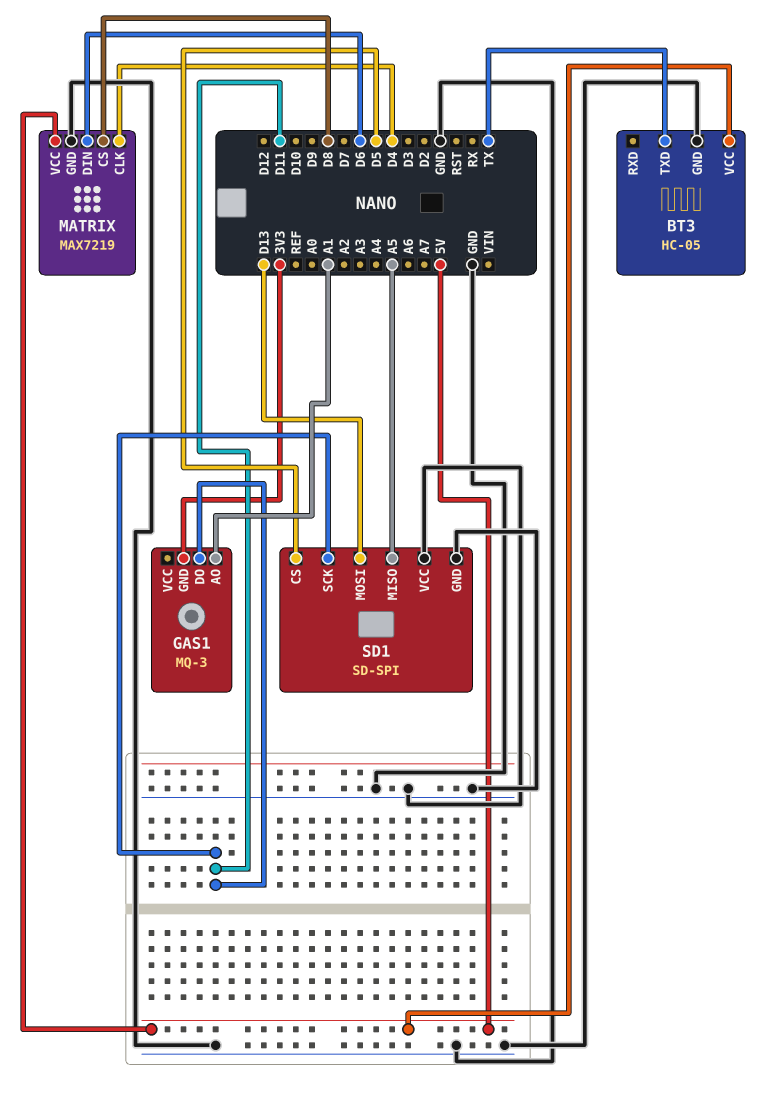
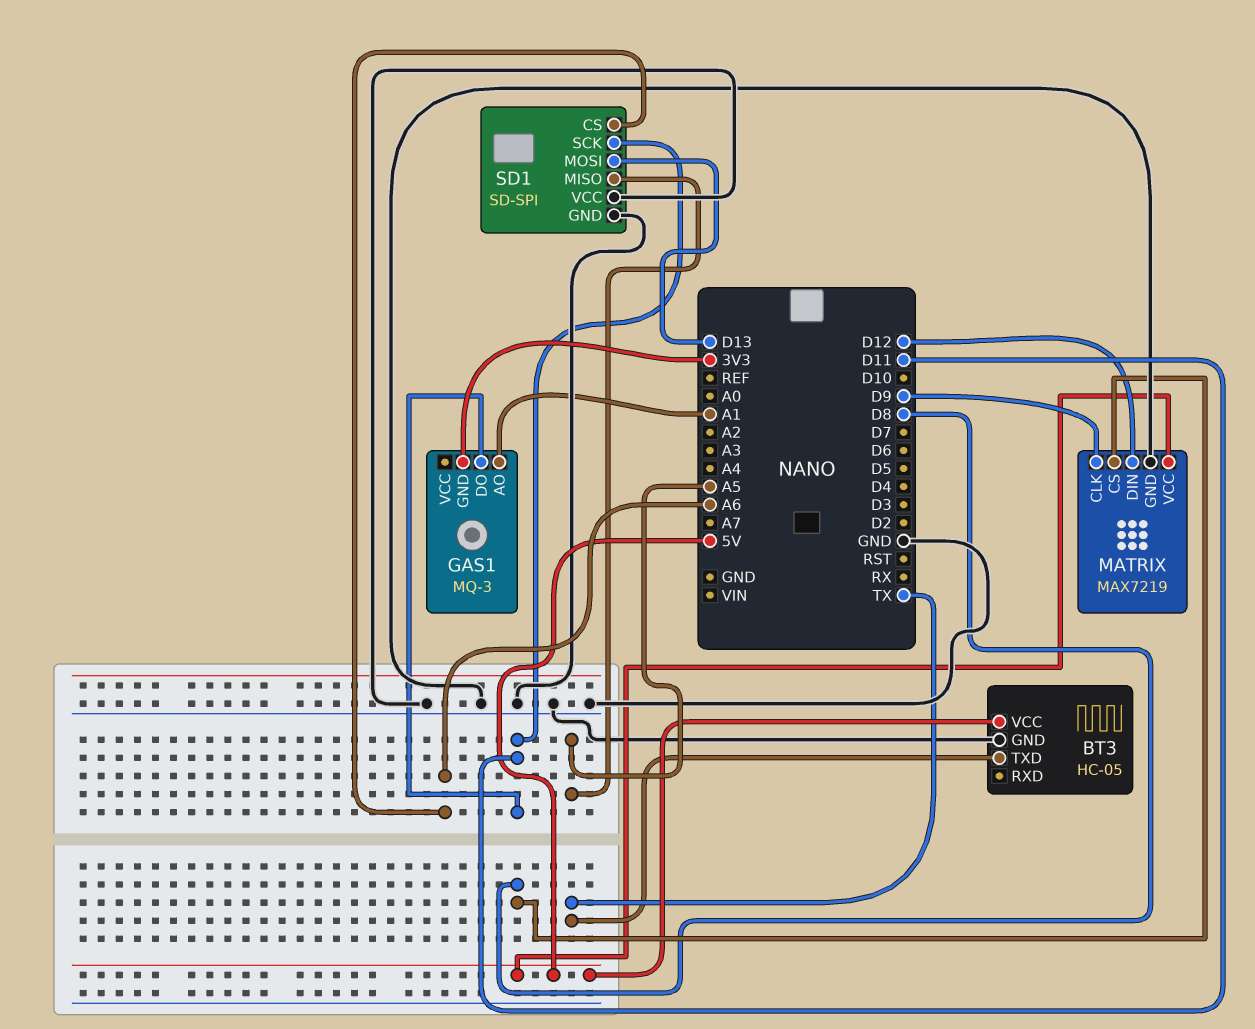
MATRIX pin CLK: D4 -> D9
MATRIX pin DIN: D6 -> D12
SD1 pin CS: D5 -> A6

